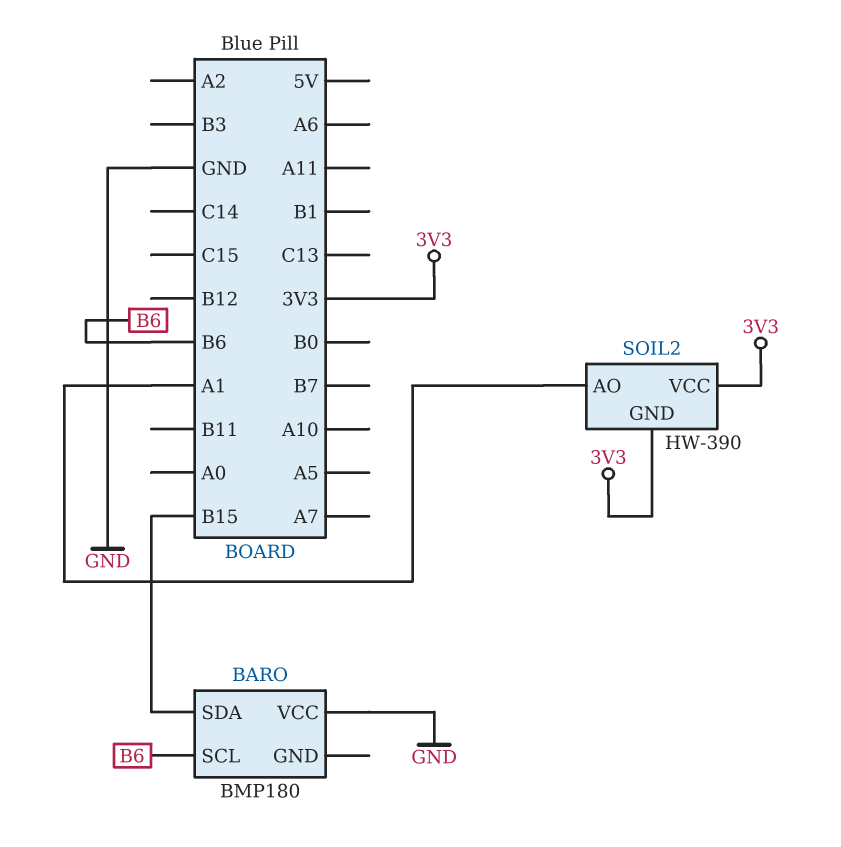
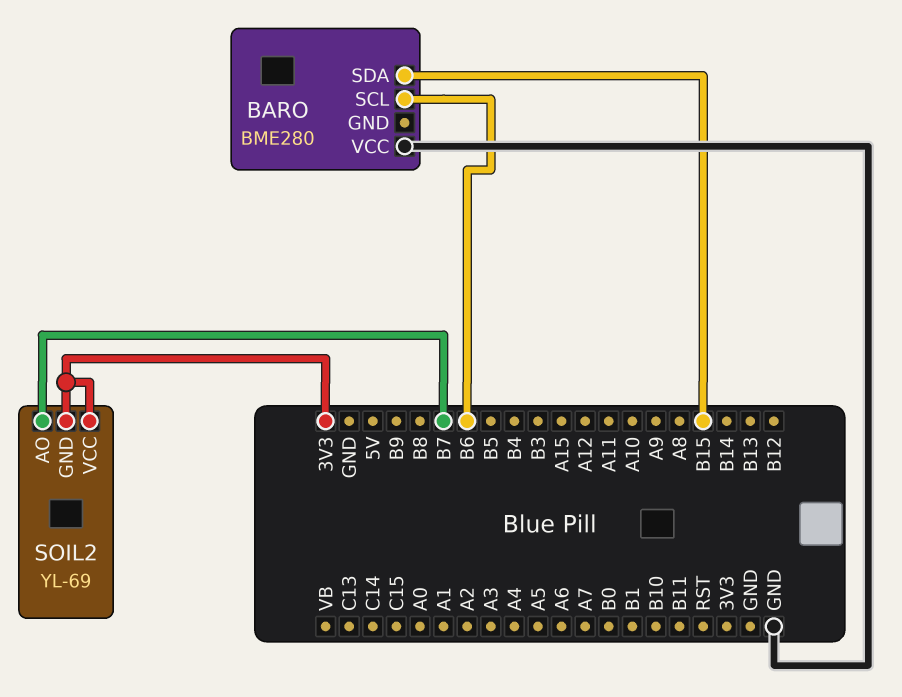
BARO: BMP180 -> BME280
SOIL2: HW-390 -> YL-69
SOIL2 pin AO: A1 -> B7

